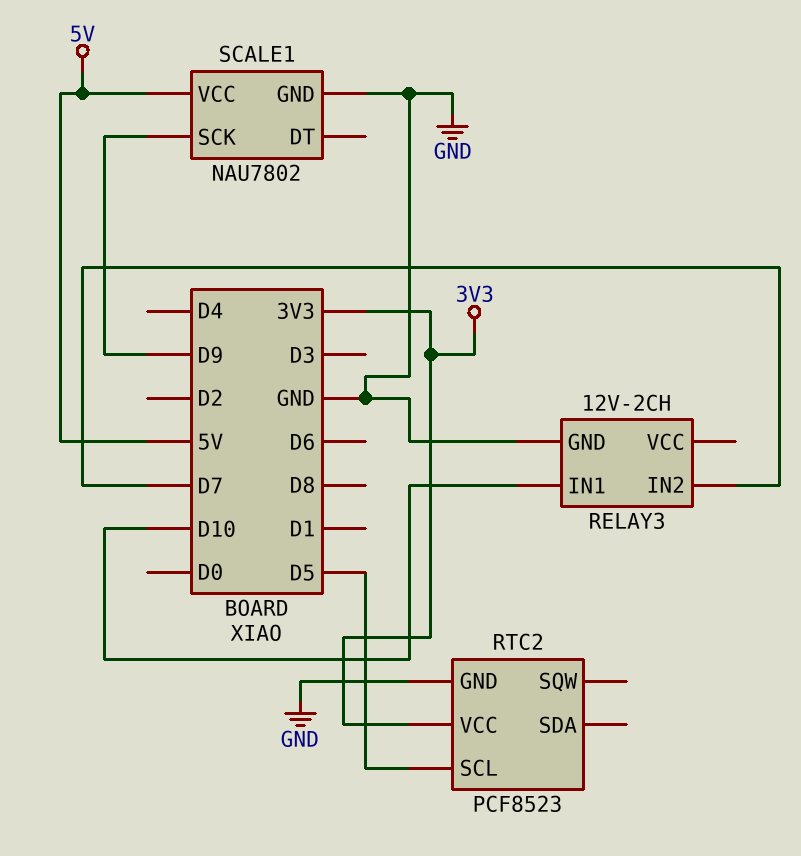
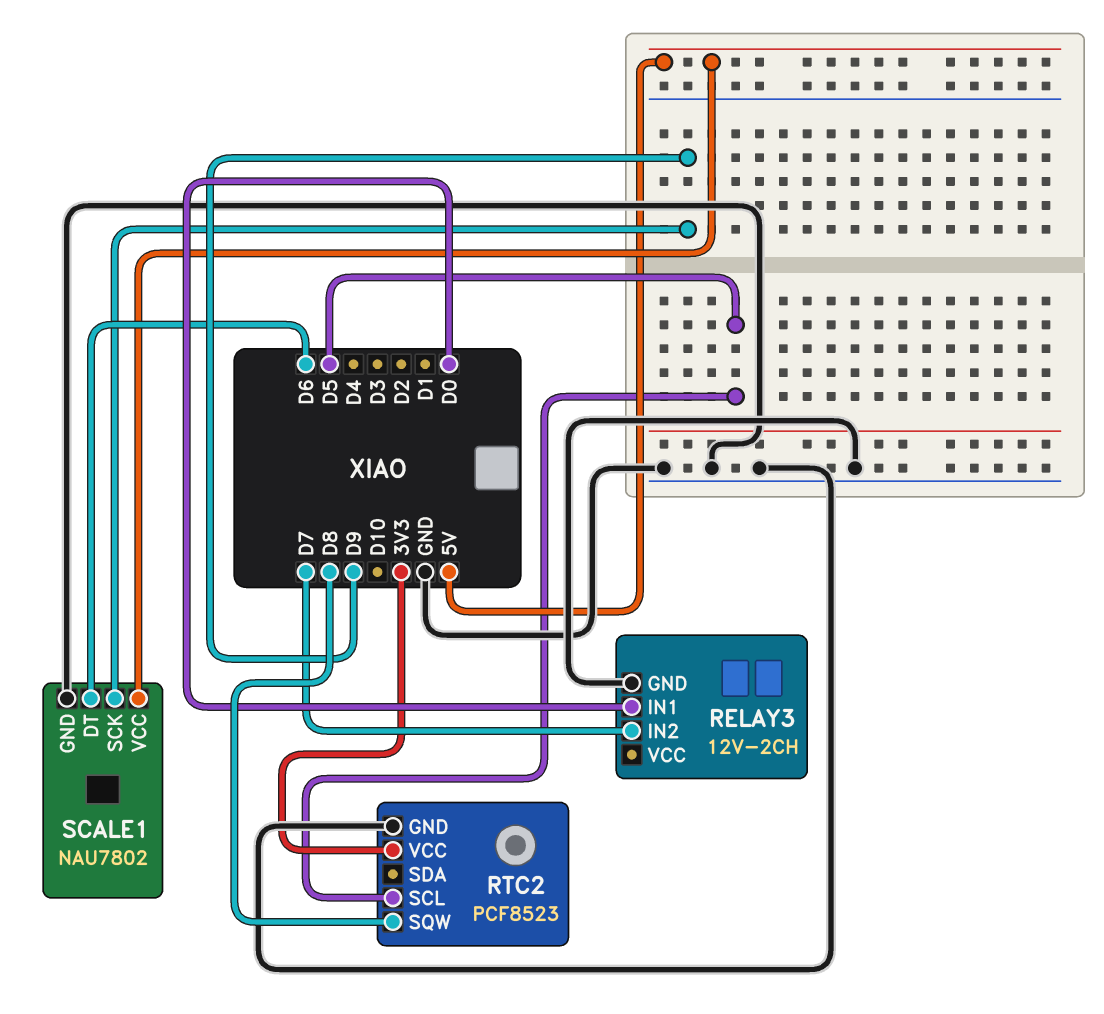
RELAY3 pin IN1: D10 -> D0
RTC2 pin SQW: none -> D8
SCALE1 pin DT: none -> D6

